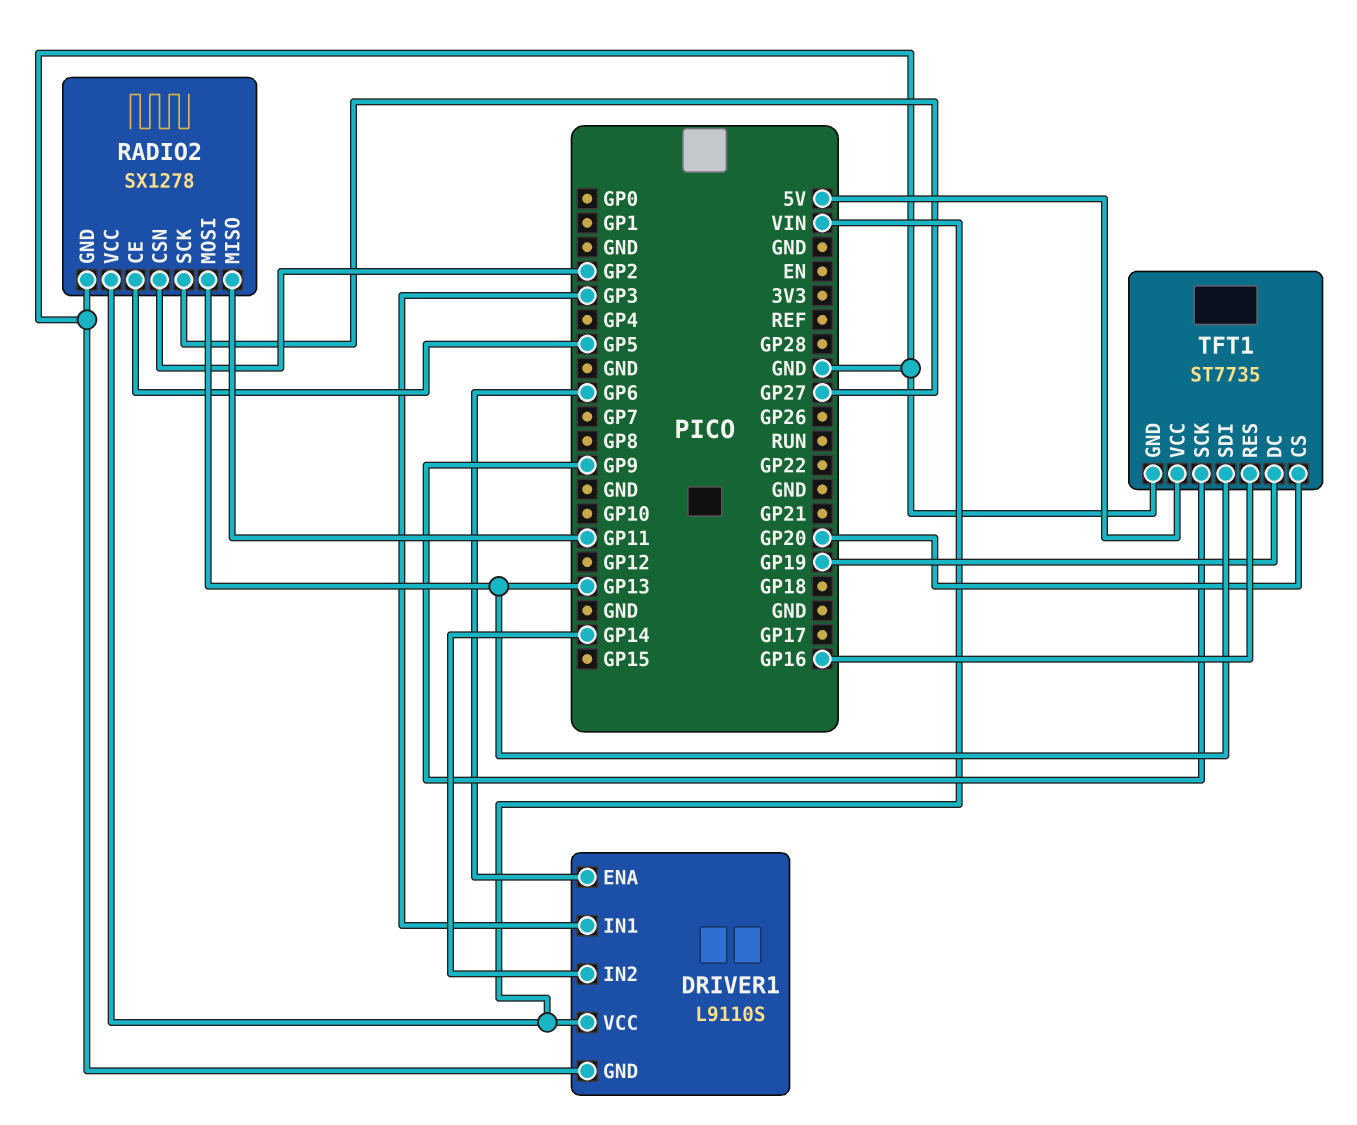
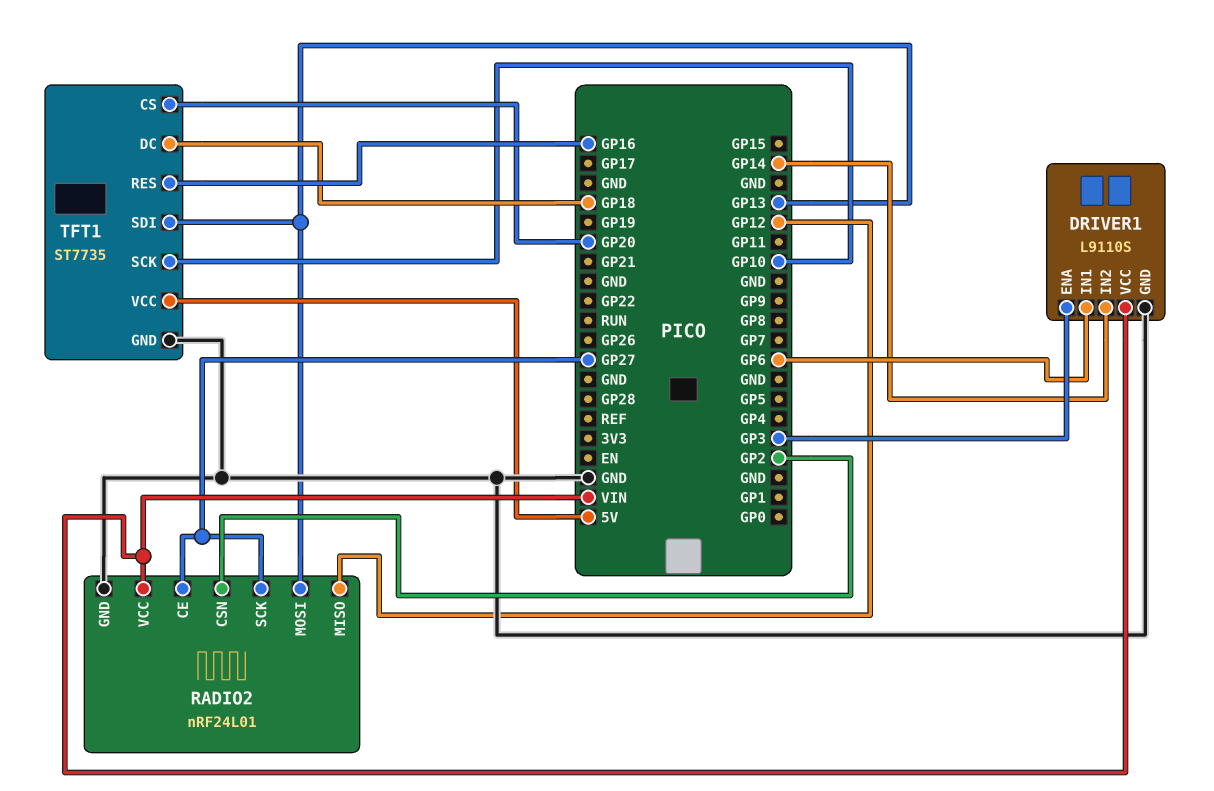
DRIVER1 pin ENA: GP6 -> GP3
DRIVER1 pin IN1: GP3 -> GP6
RADIO2: SX1278 -> nRF24L01
RADIO2 pin CE: GP5 -> GP27
RADIO2 pin MISO: GP11 -> GP12
TFT1 pin DC: GP19 -> GP18
TFT1 pin SCK: GP9 -> GP10

